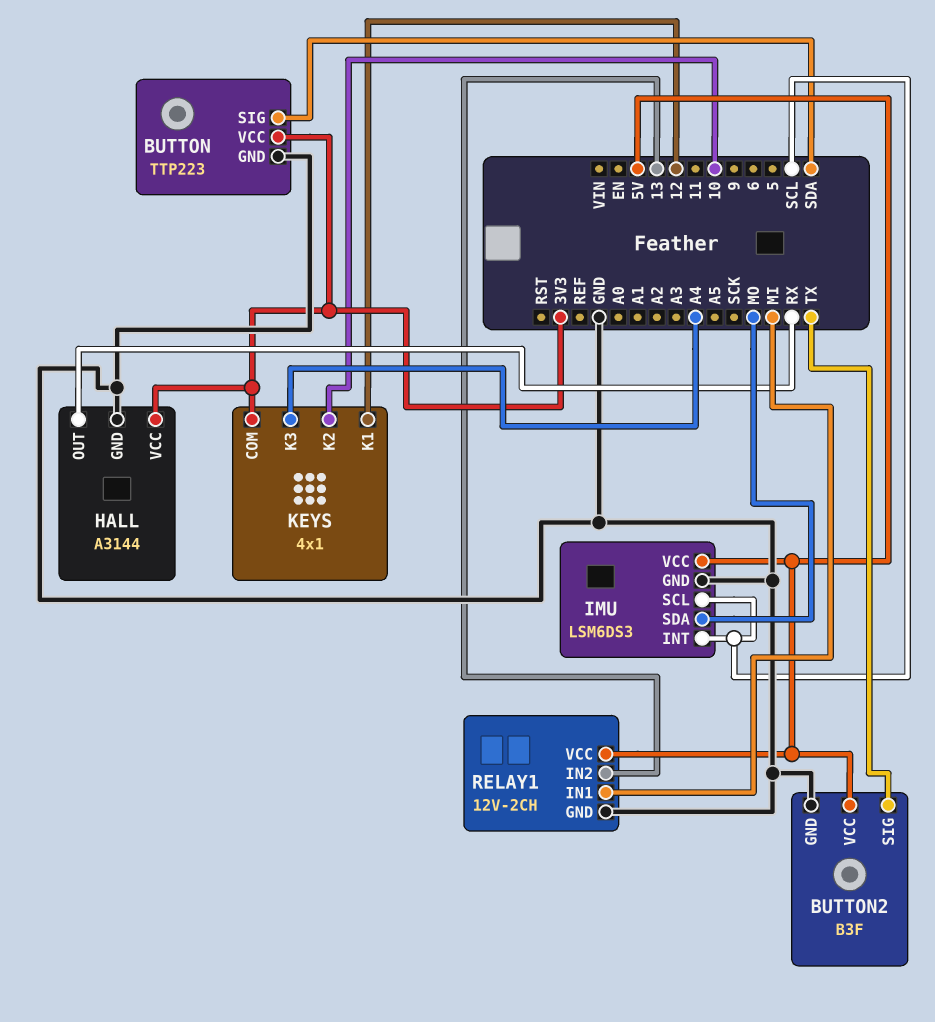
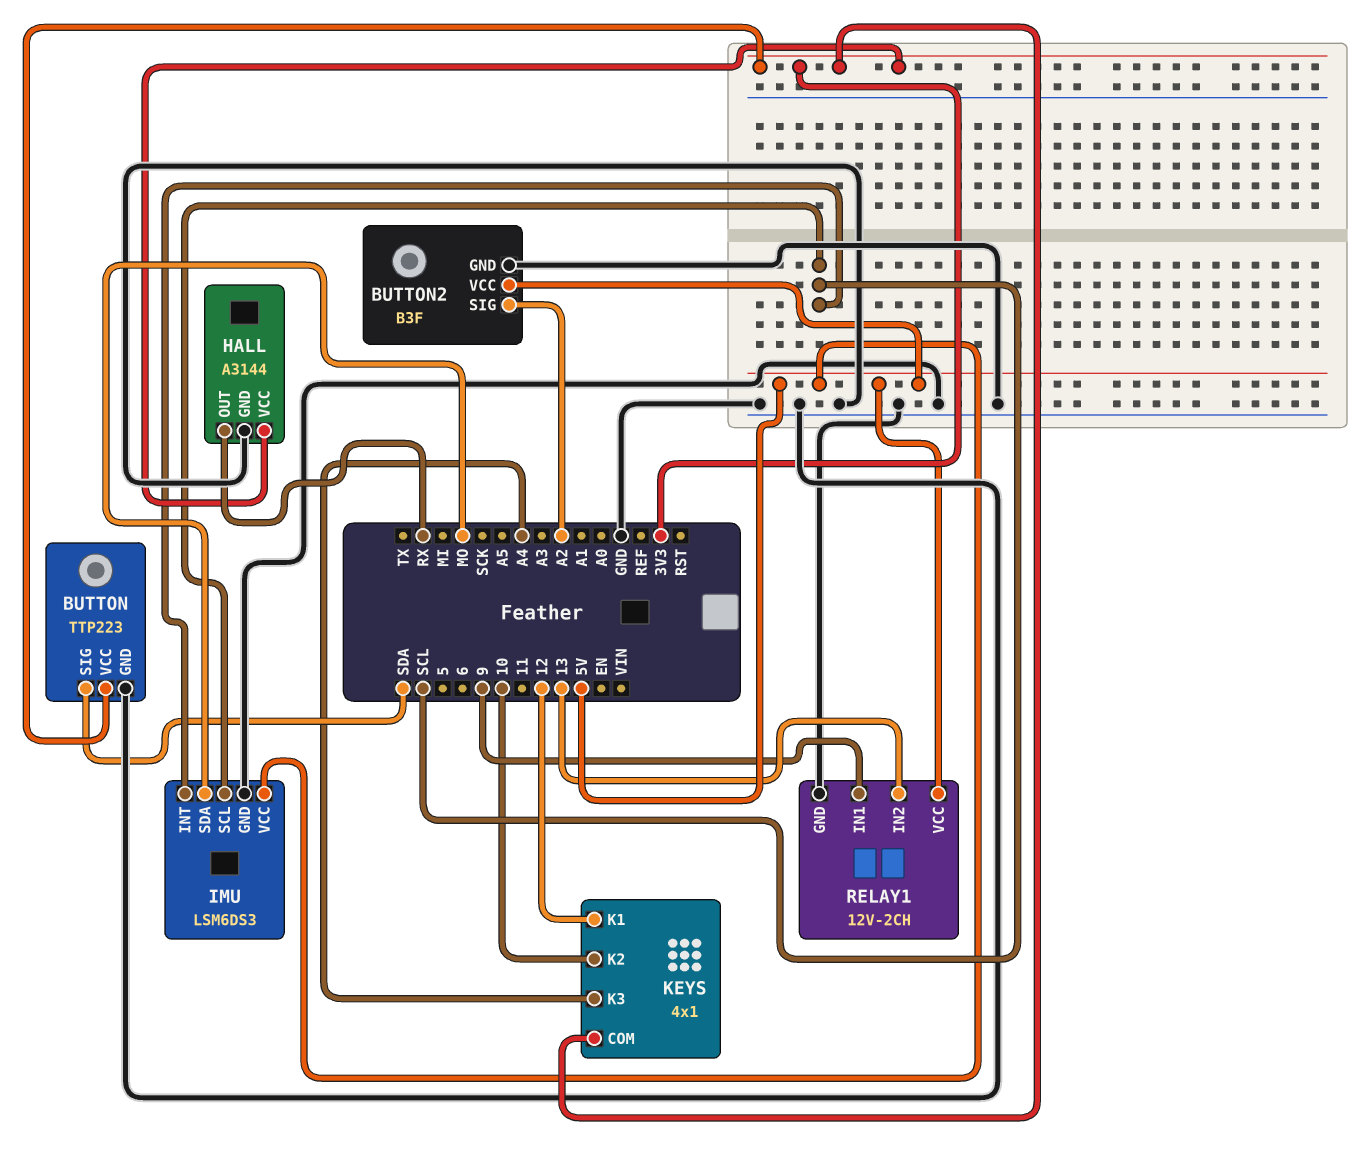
BUTTON2 pin SIG: TX -> A2
RELAY1 pin IN1: MI -> 9

